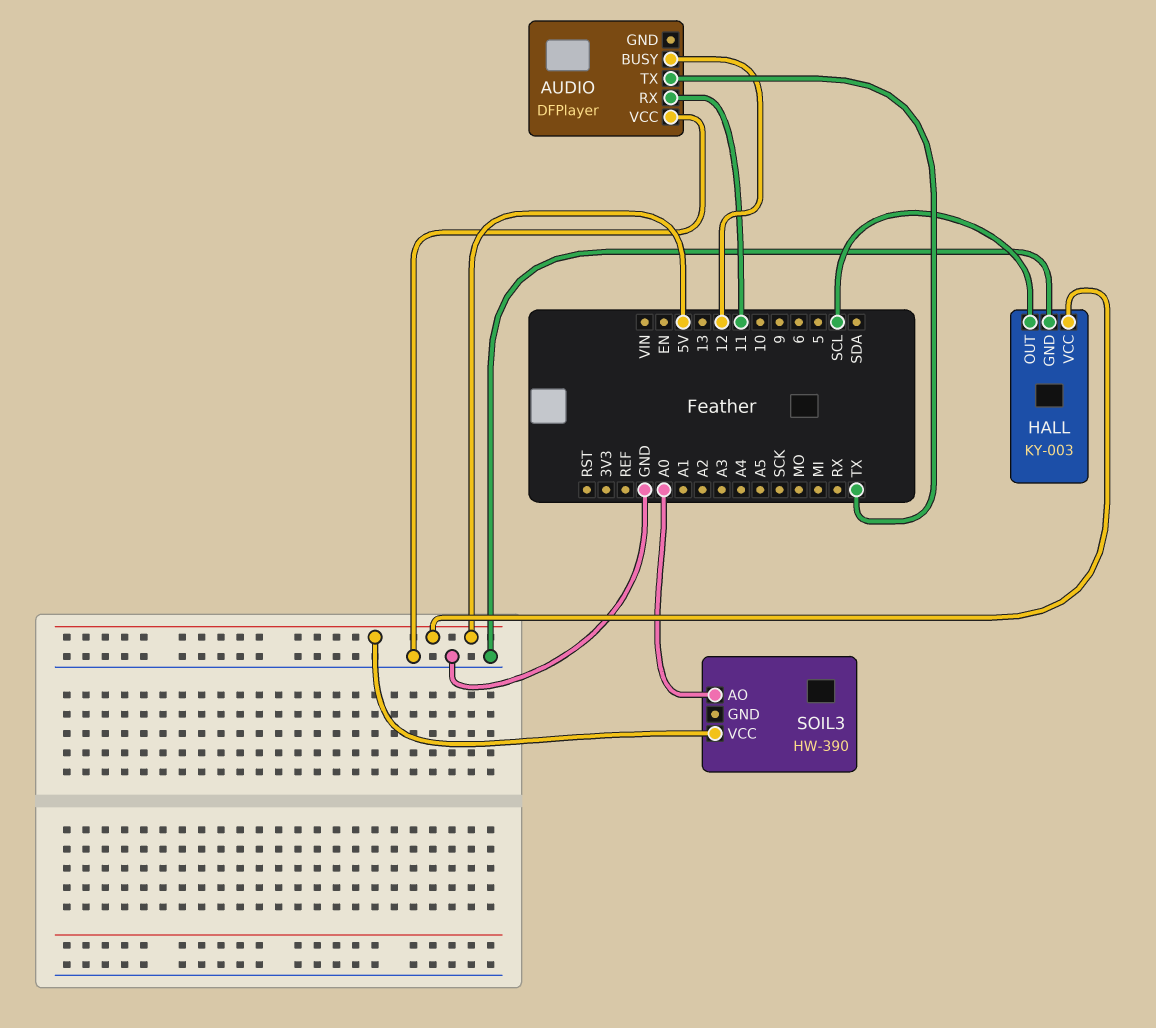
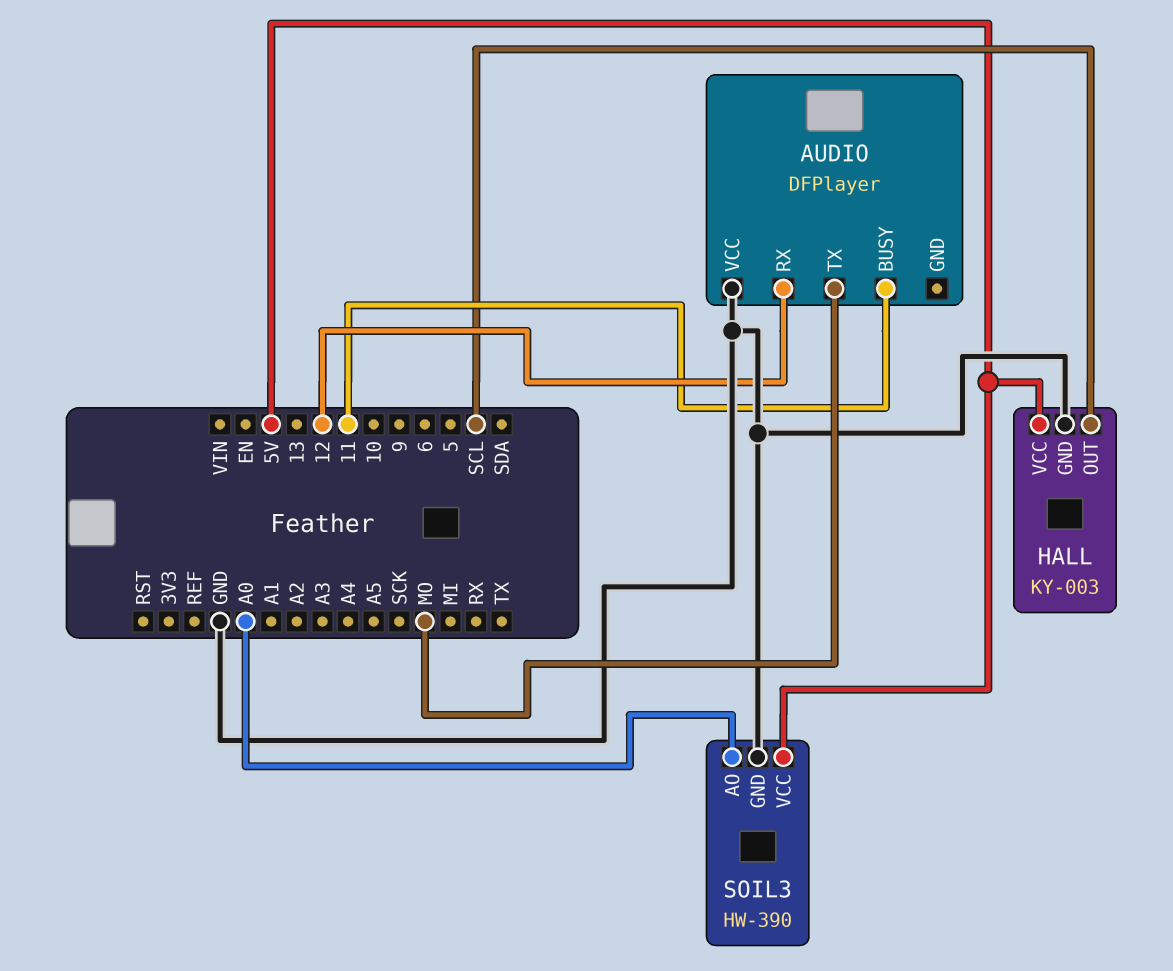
AUDIO pin BUSY: 12 -> 11
AUDIO pin RX: 11 -> 12
AUDIO pin TX: TX -> MO
SOIL3 pin GND: none -> GND

